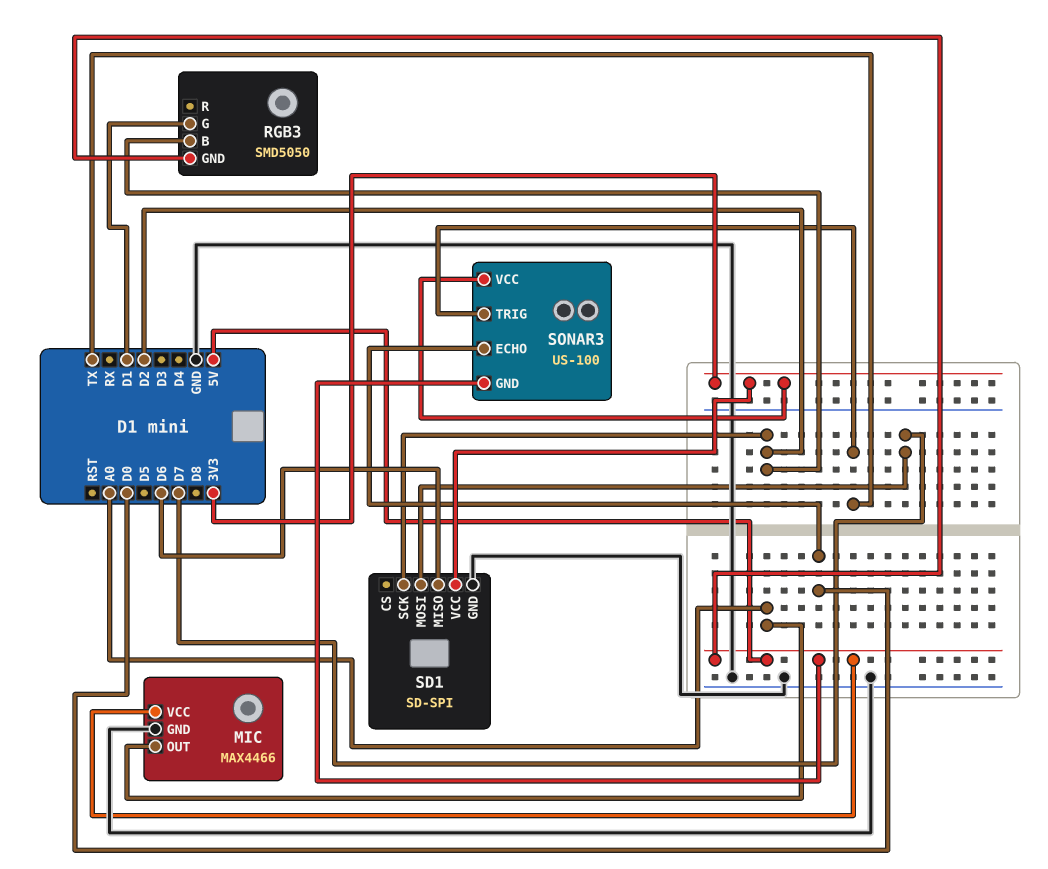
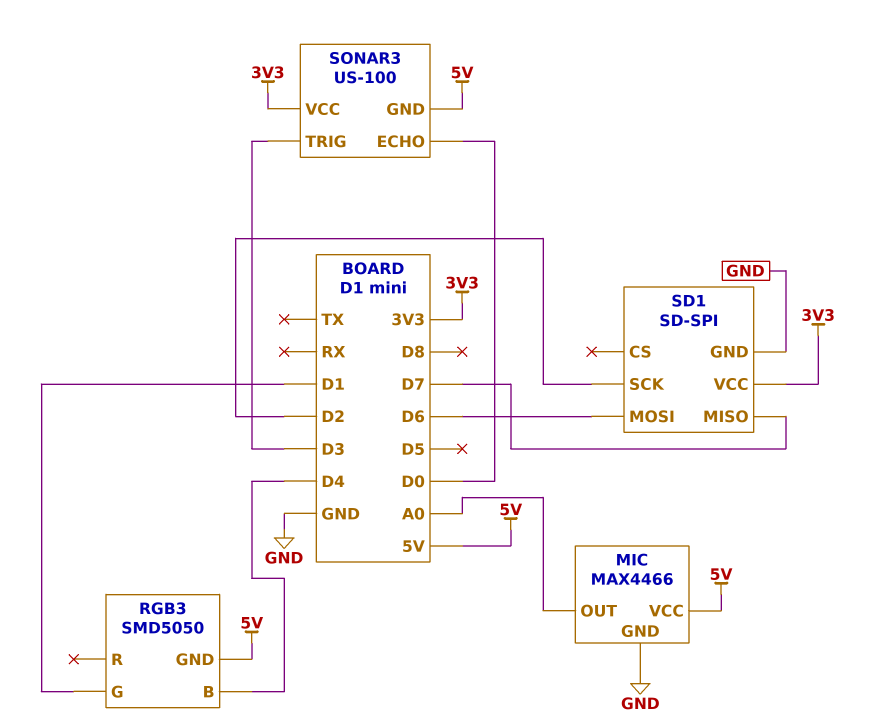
RGB3 pin B: D2 -> D4
SD1 pin MISO: D6 -> D7
SD1 pin MOSI: D7 -> D6
SONAR3 pin TRIG: TX -> D3

